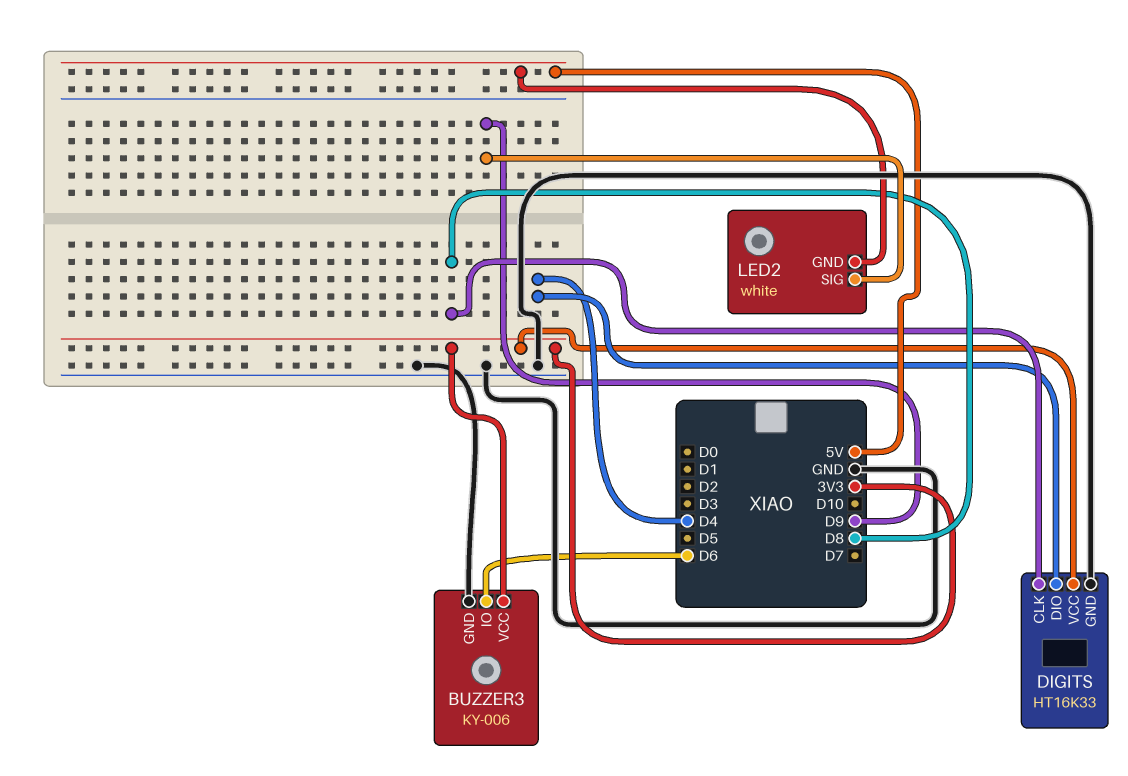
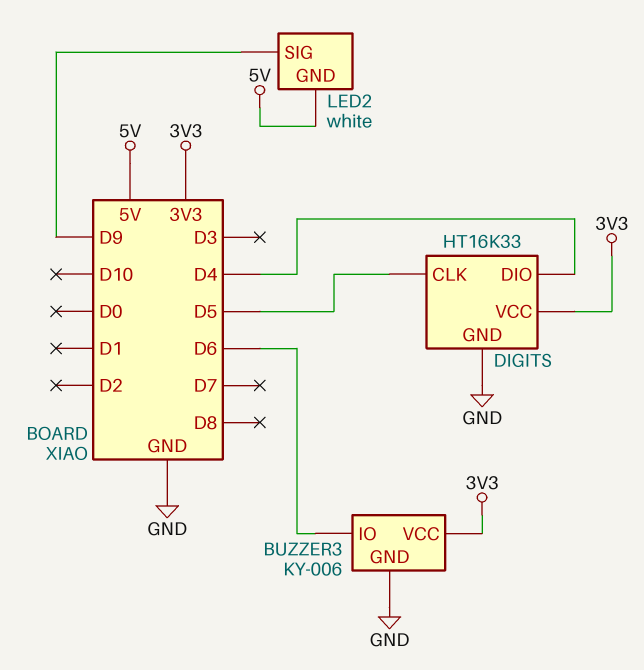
DIGITS pin CLK: D8 -> D5

